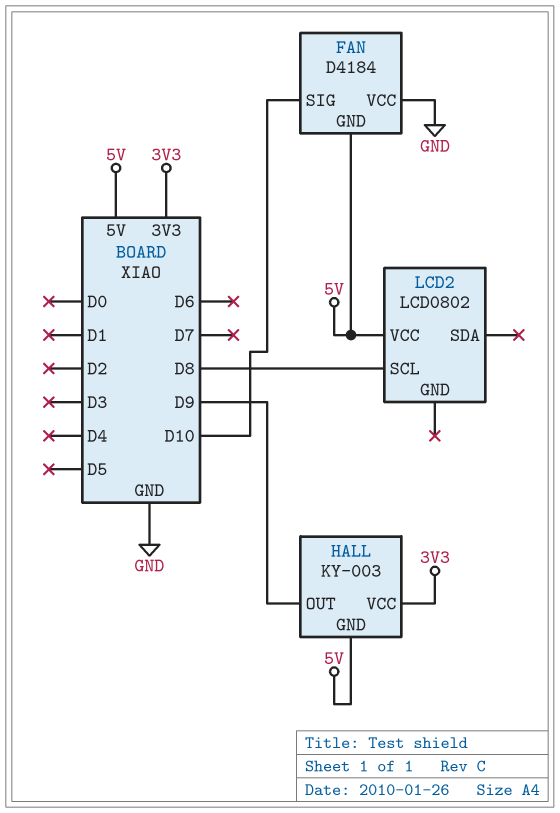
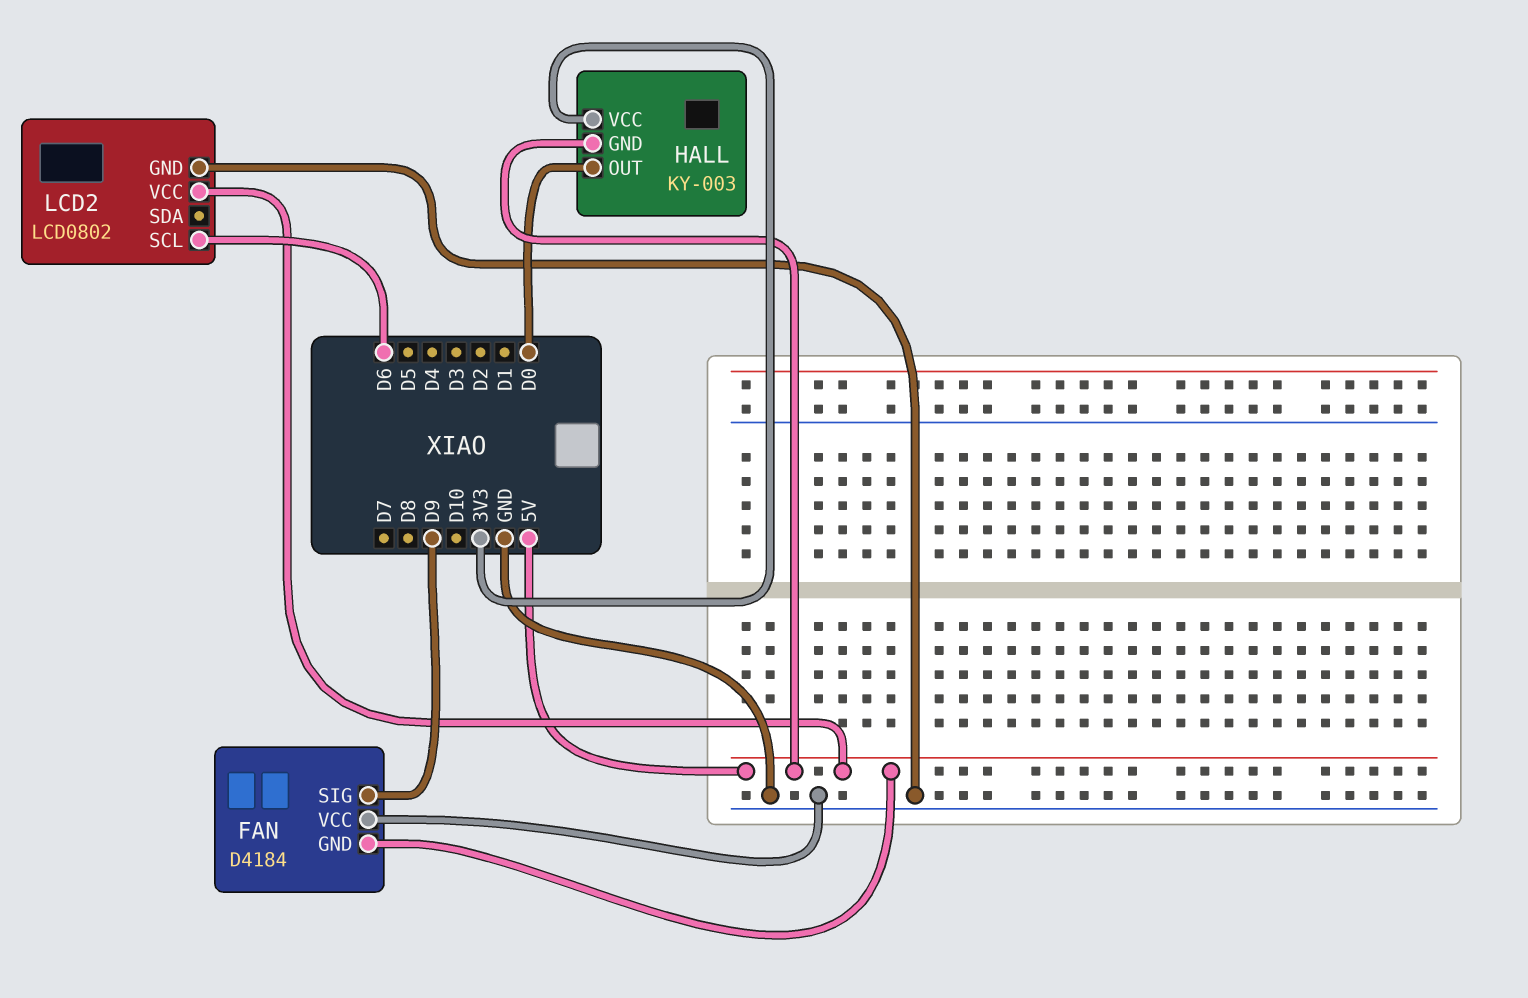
FAN pin SIG: D10 -> D9
HALL pin OUT: D9 -> D0
LCD2 pin GND: none -> GND
LCD2 pin SCL: D8 -> D6

